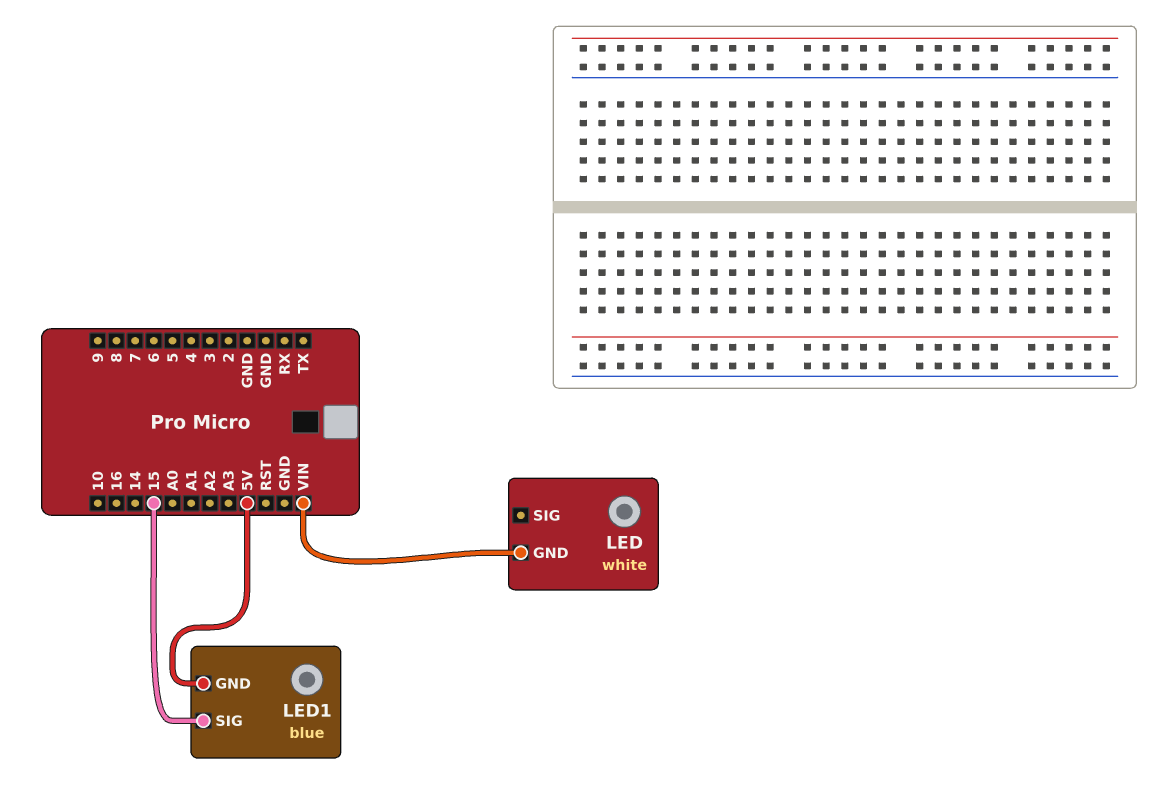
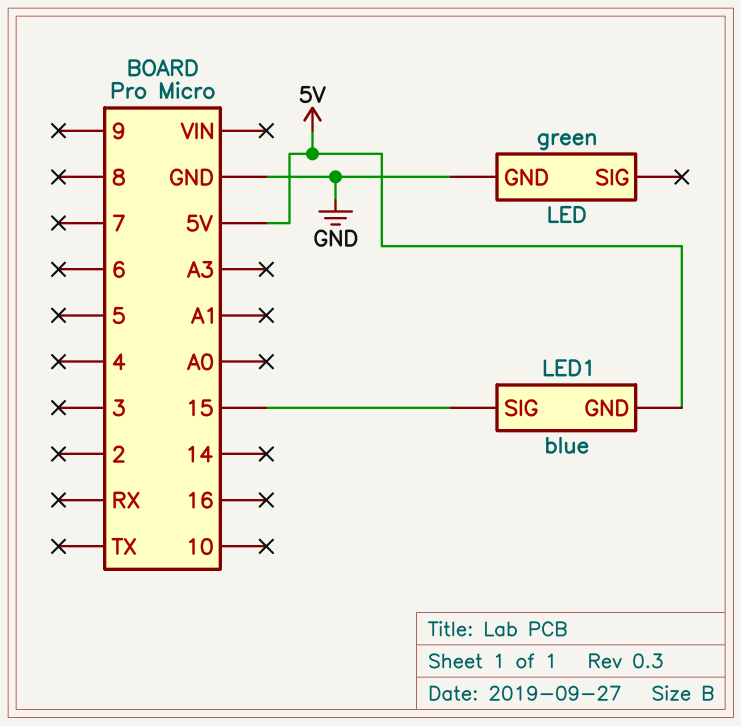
LED: white -> green
LED pin GND: VIN -> GND

